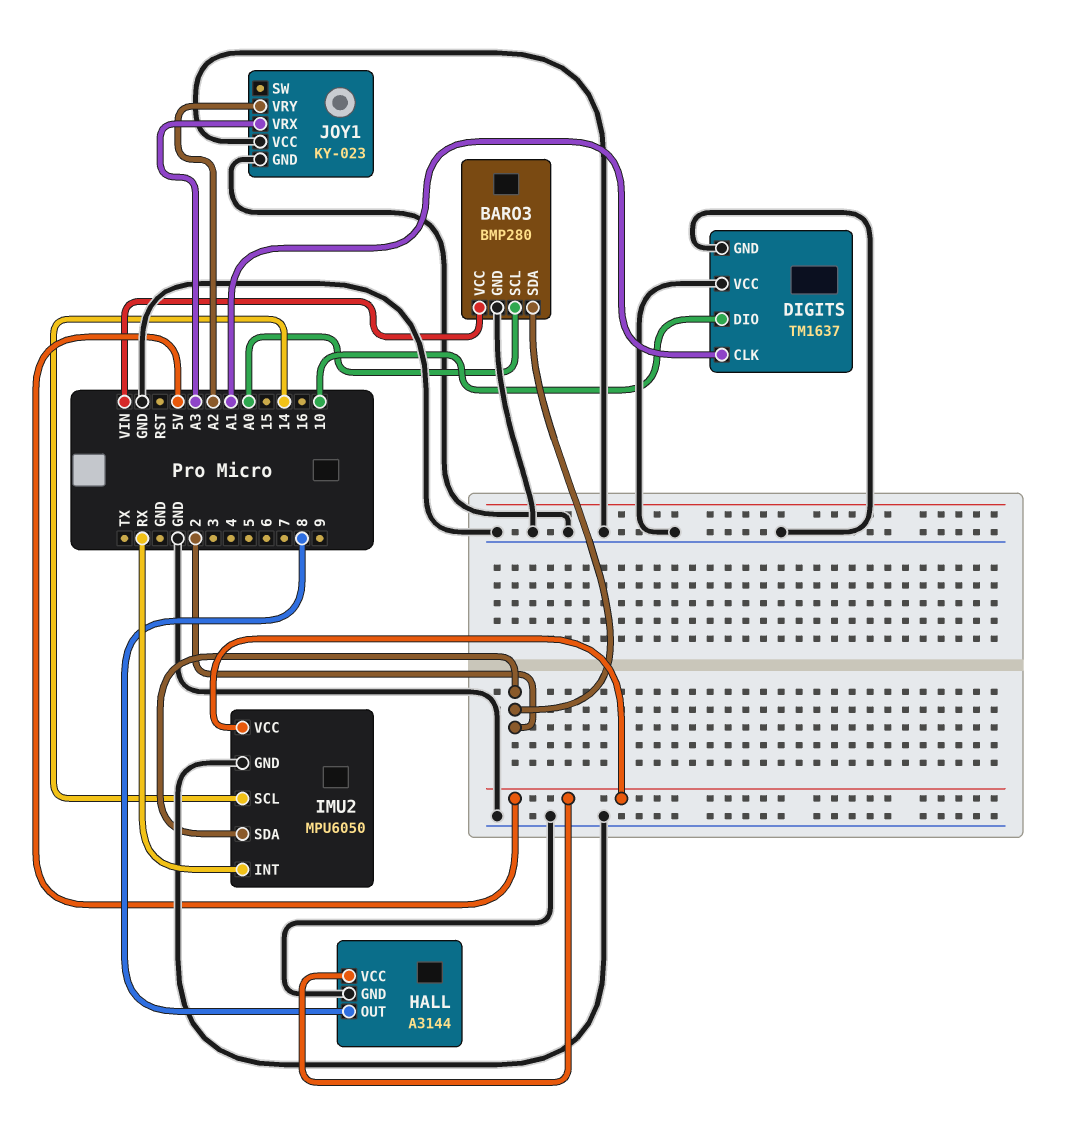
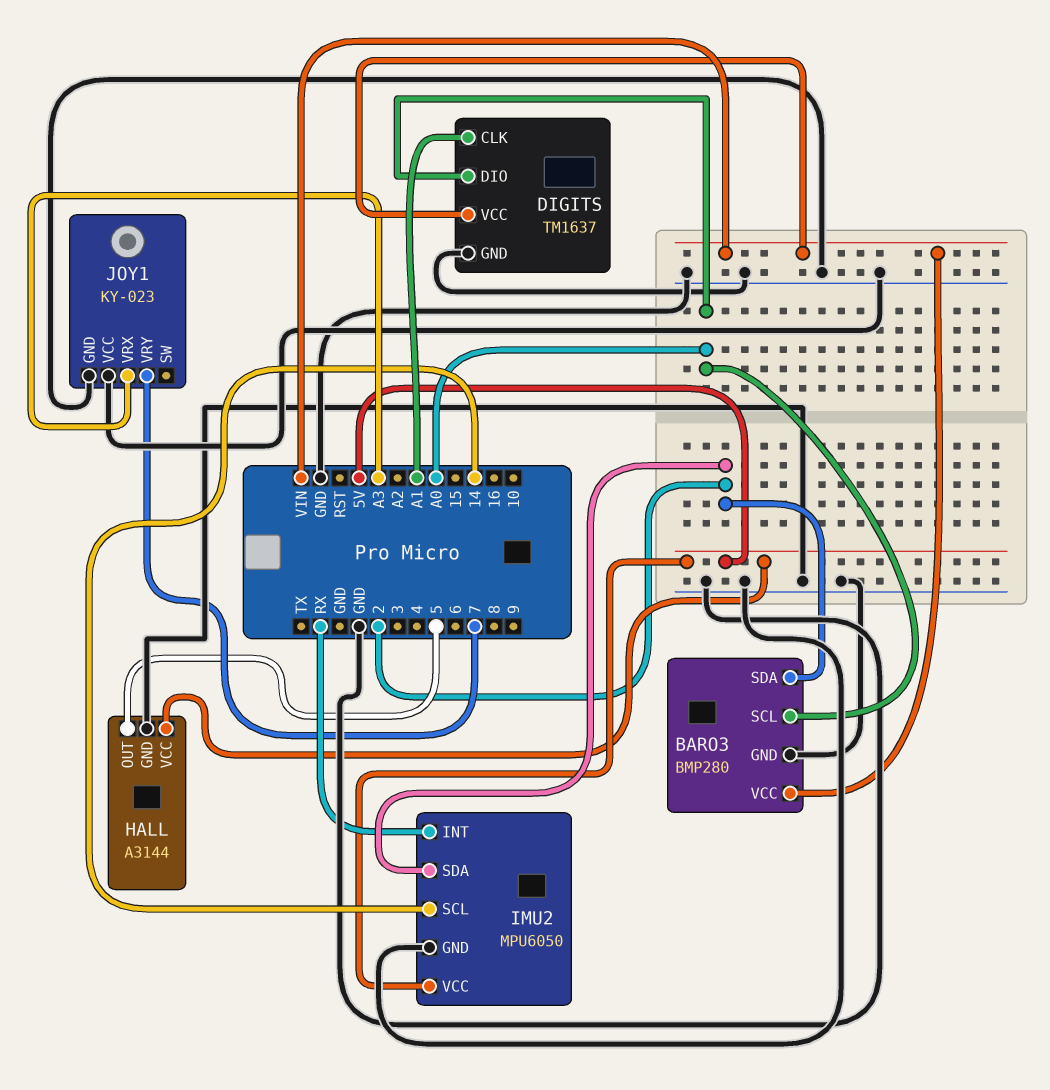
DIGITS pin DIO: 10 -> A0
DIGITS pin VCC: GND -> VIN
HALL pin OUT: 8 -> 5
JOY1 pin VRY: A2 -> 7

